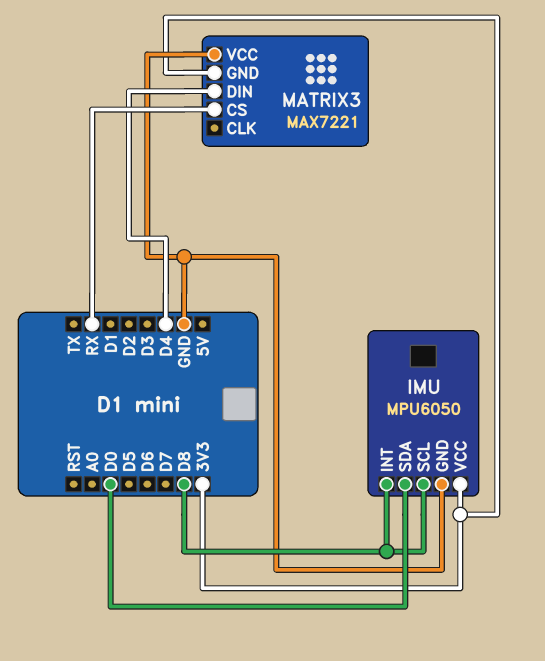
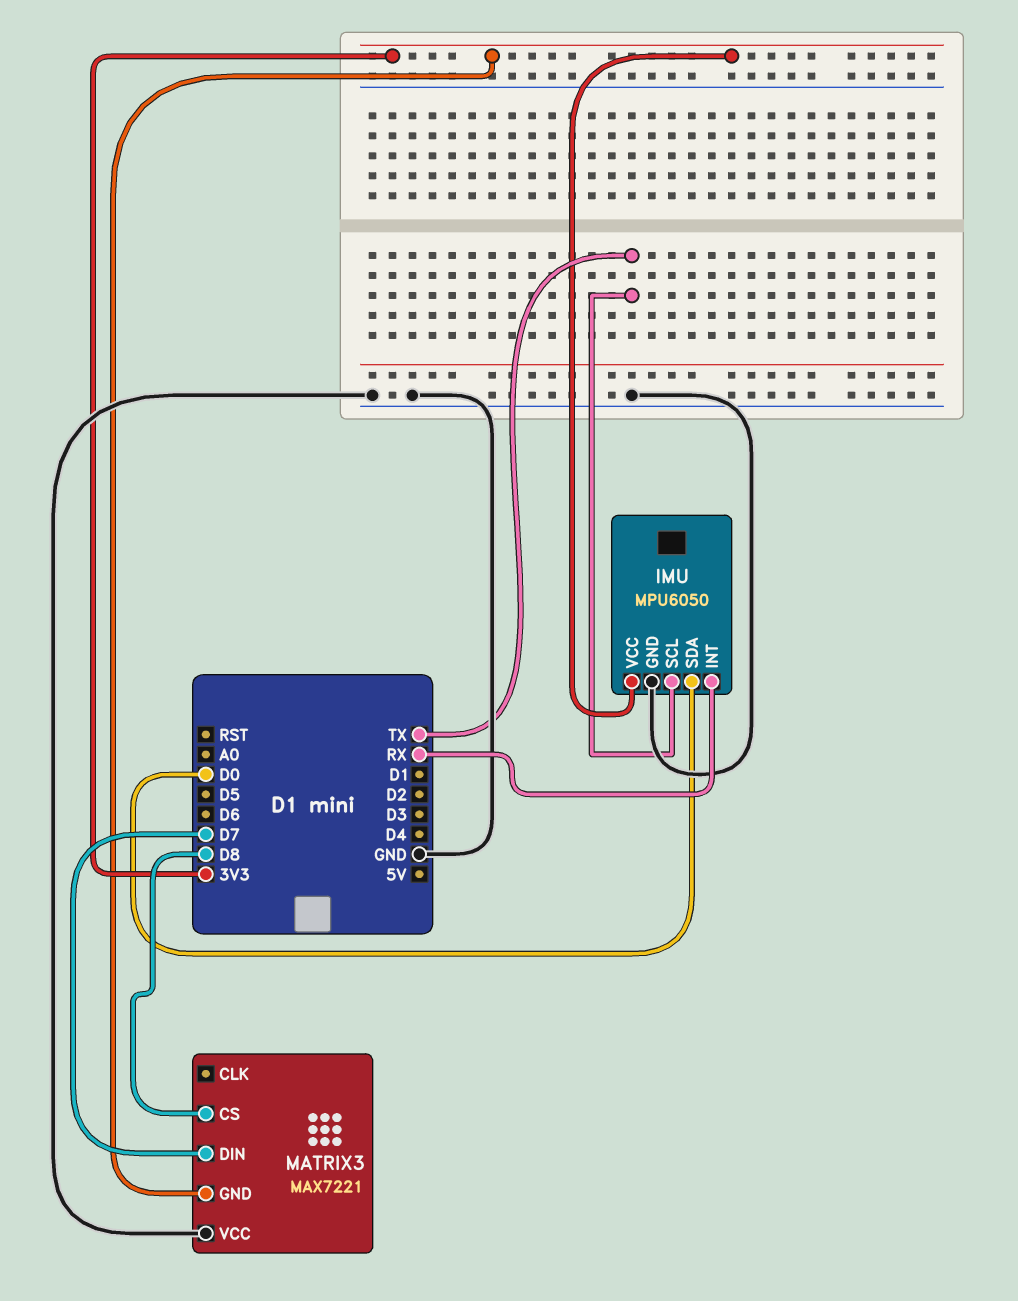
IMU pin INT: D8 -> RX
IMU pin SCL: D8 -> TX
MATRIX3 pin CS: RX -> D8
MATRIX3 pin DIN: D4 -> D7

